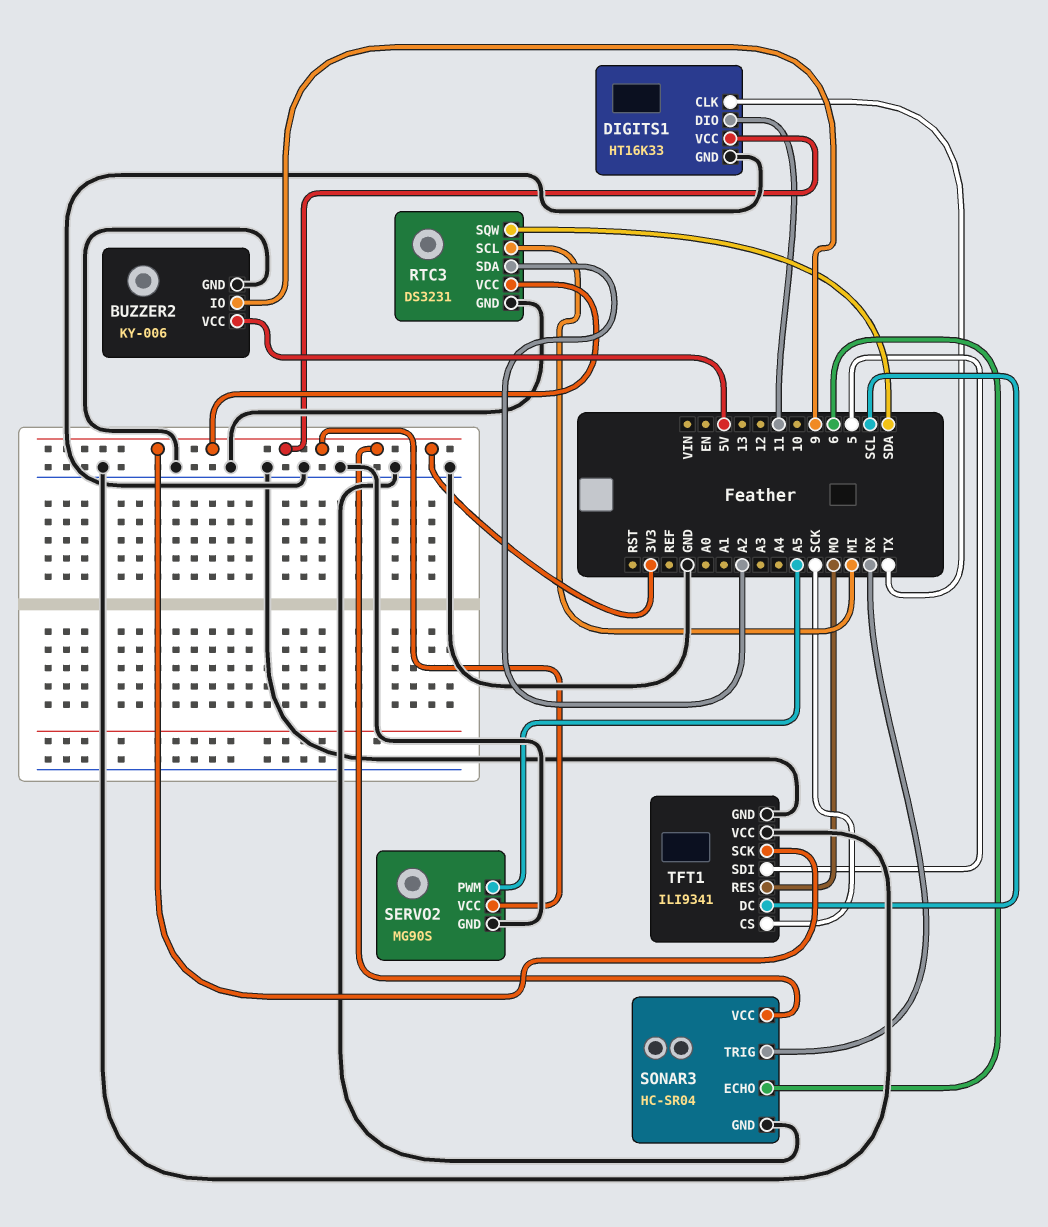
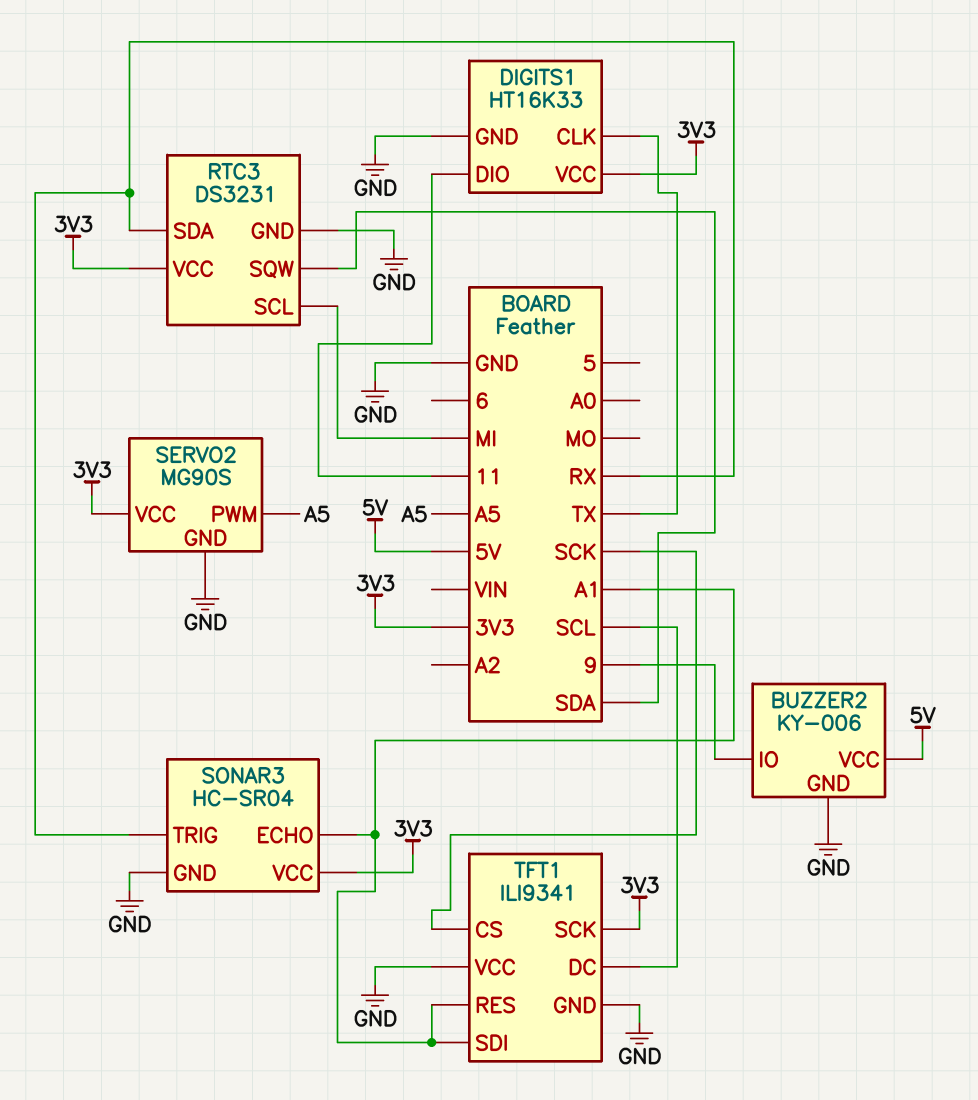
RTC3 pin SDA: A2 -> RX
SONAR3 pin ECHO: 6 -> A1
TFT1 pin RES: MO -> A1
TFT1 pin SDI: 5 -> A1

